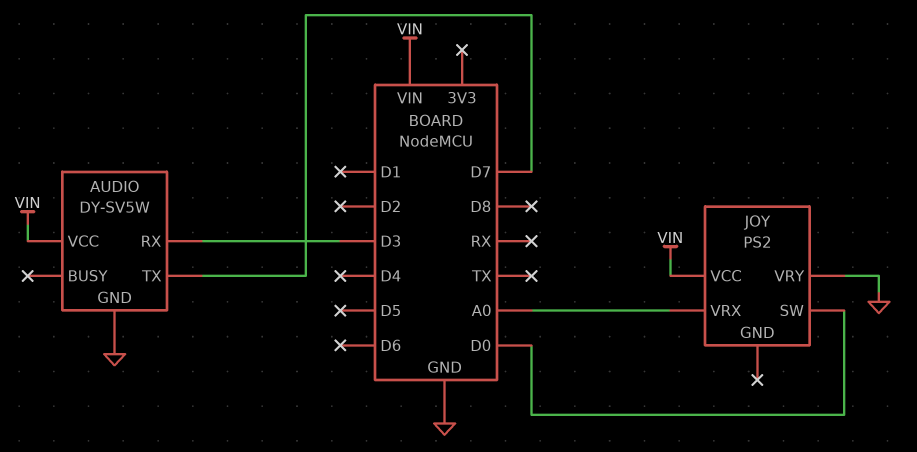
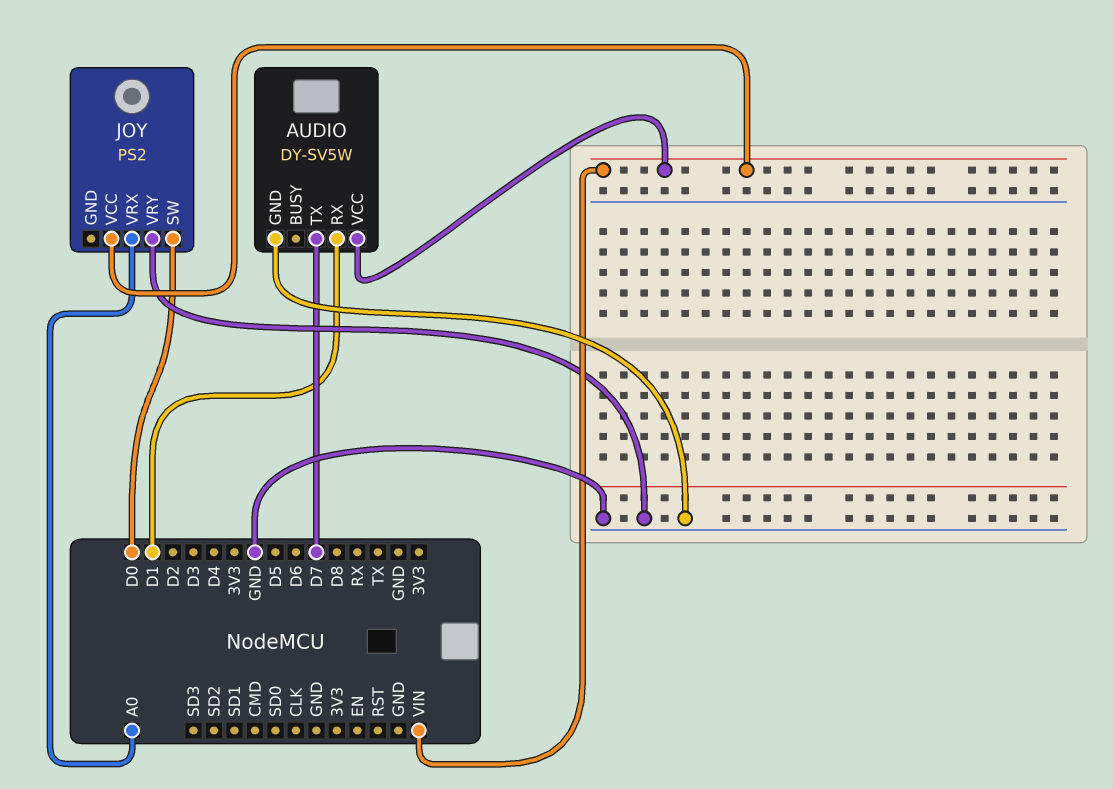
AUDIO pin RX: D3 -> D1

